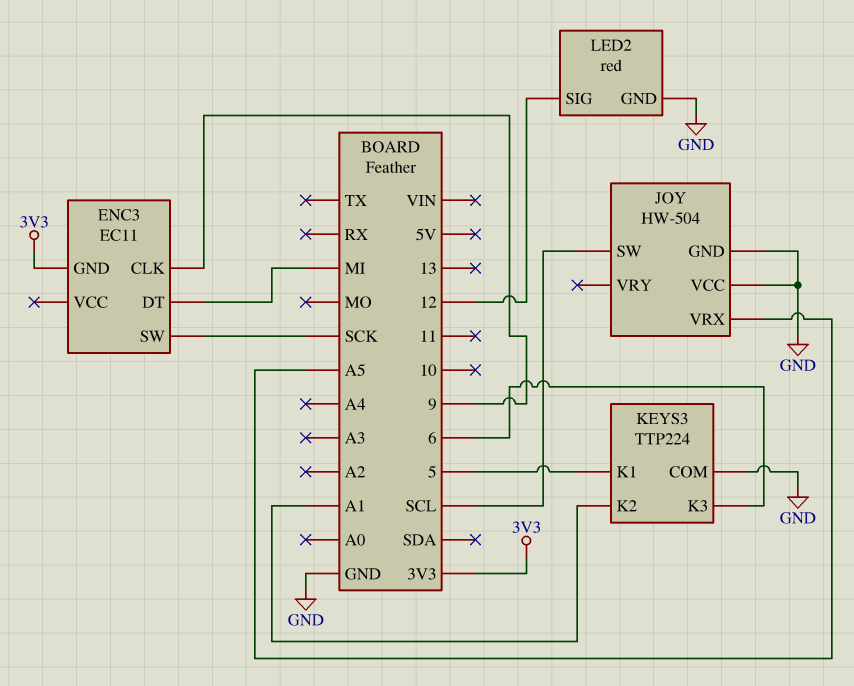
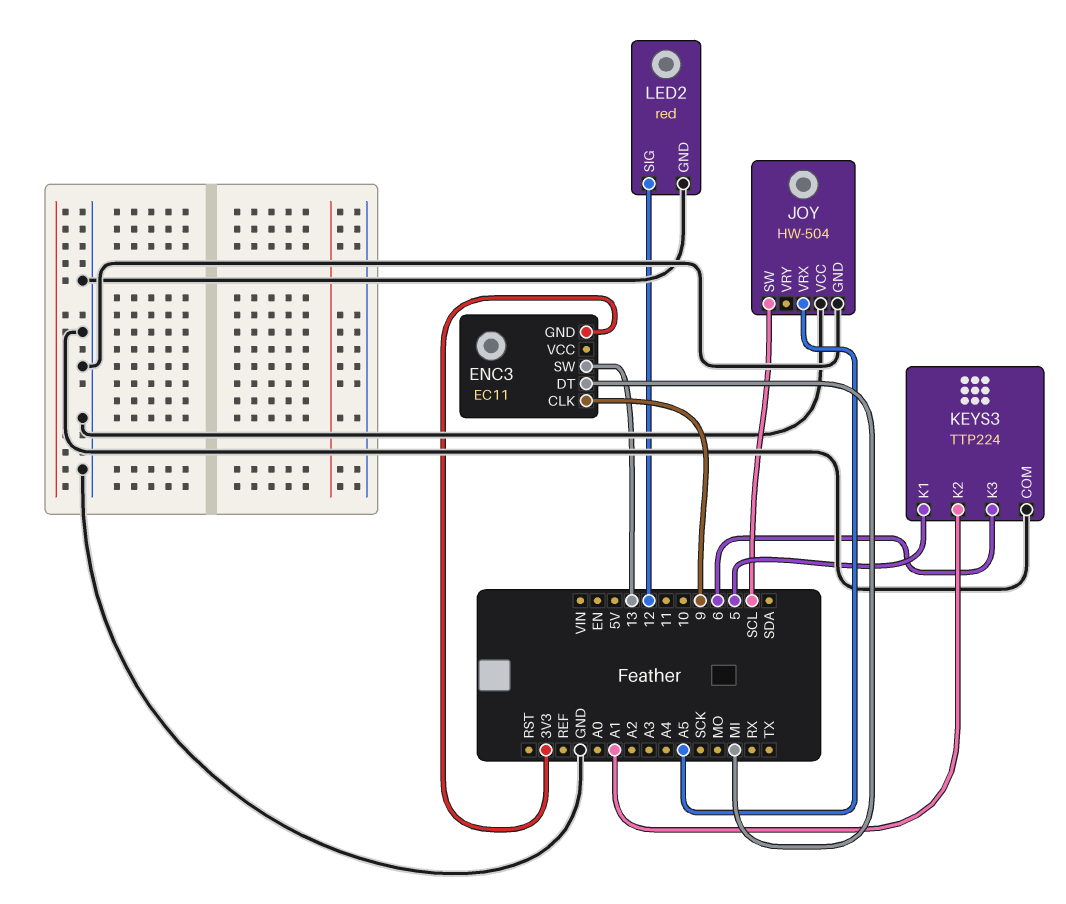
ENC3 pin SW: SCK -> 13

